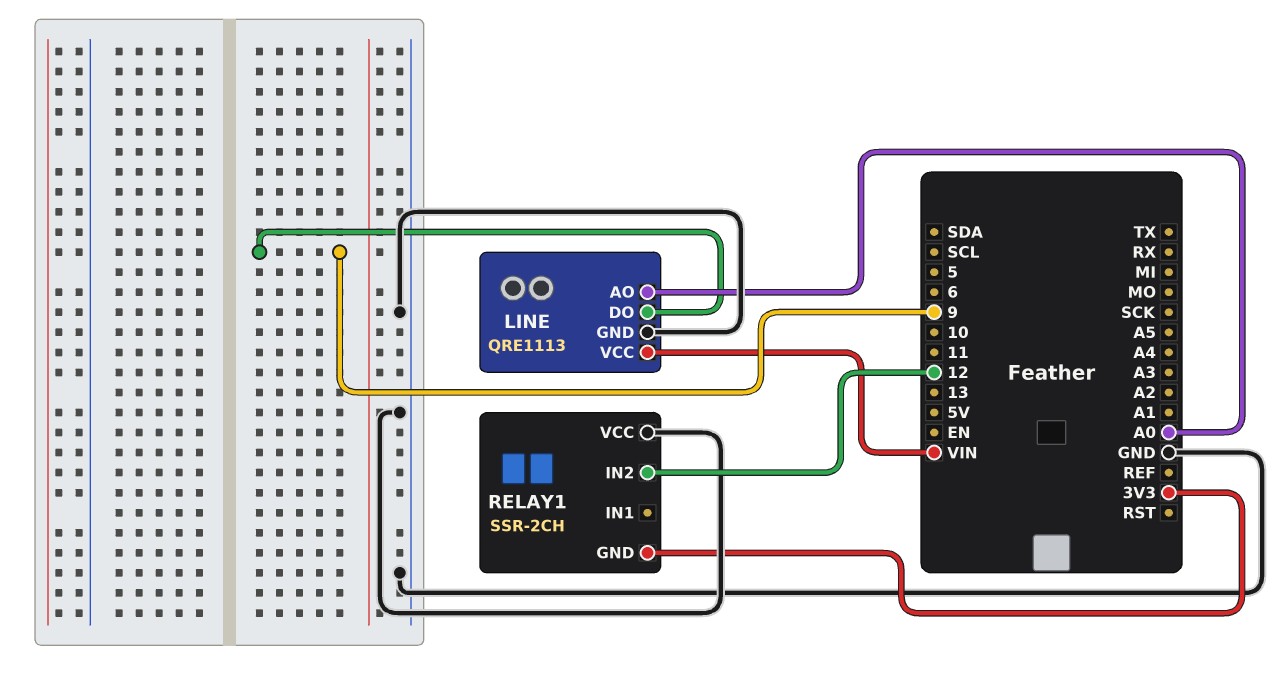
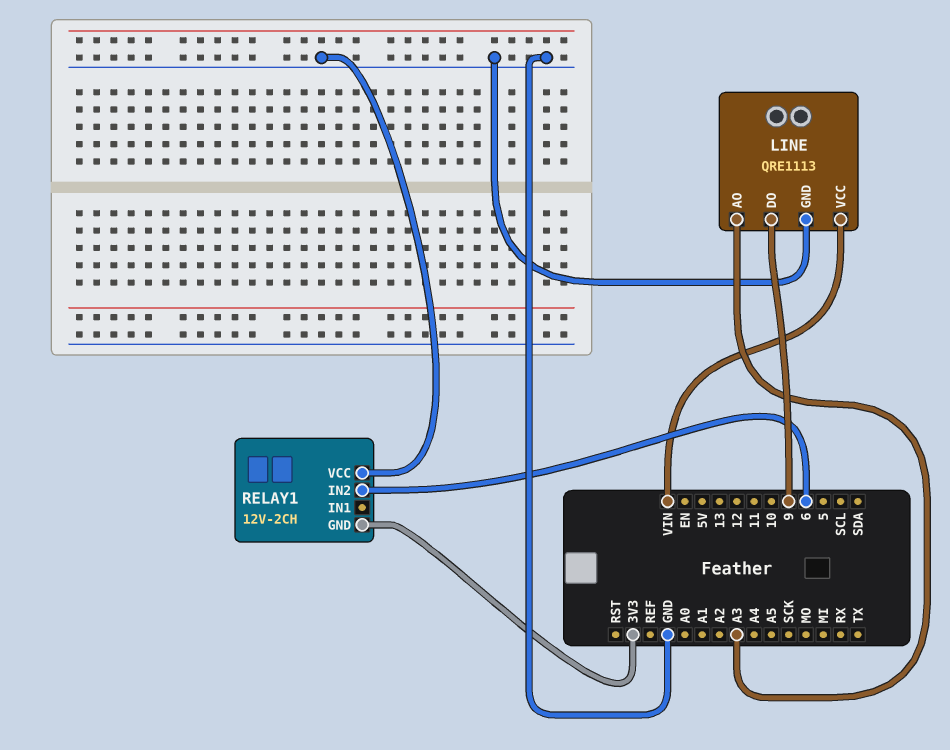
LINE pin AO: A0 -> A3
RELAY1: SSR-2CH -> 12V-2CH
RELAY1 pin IN2: 12 -> 6

